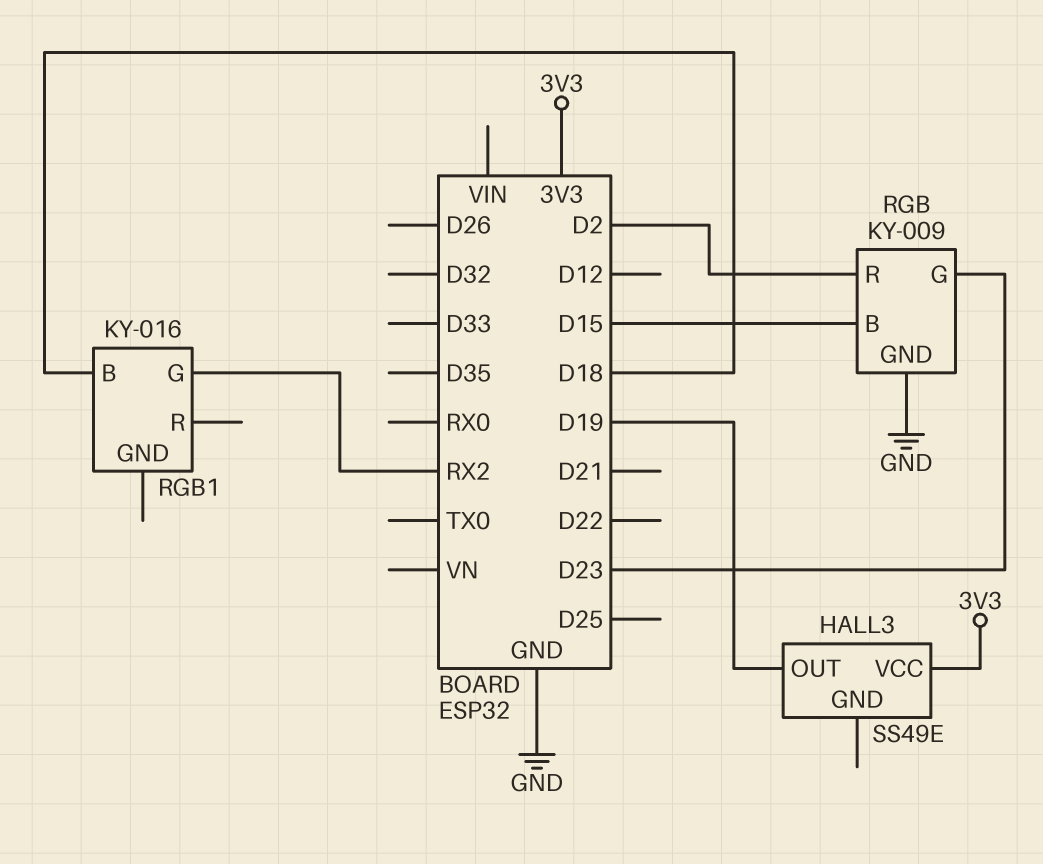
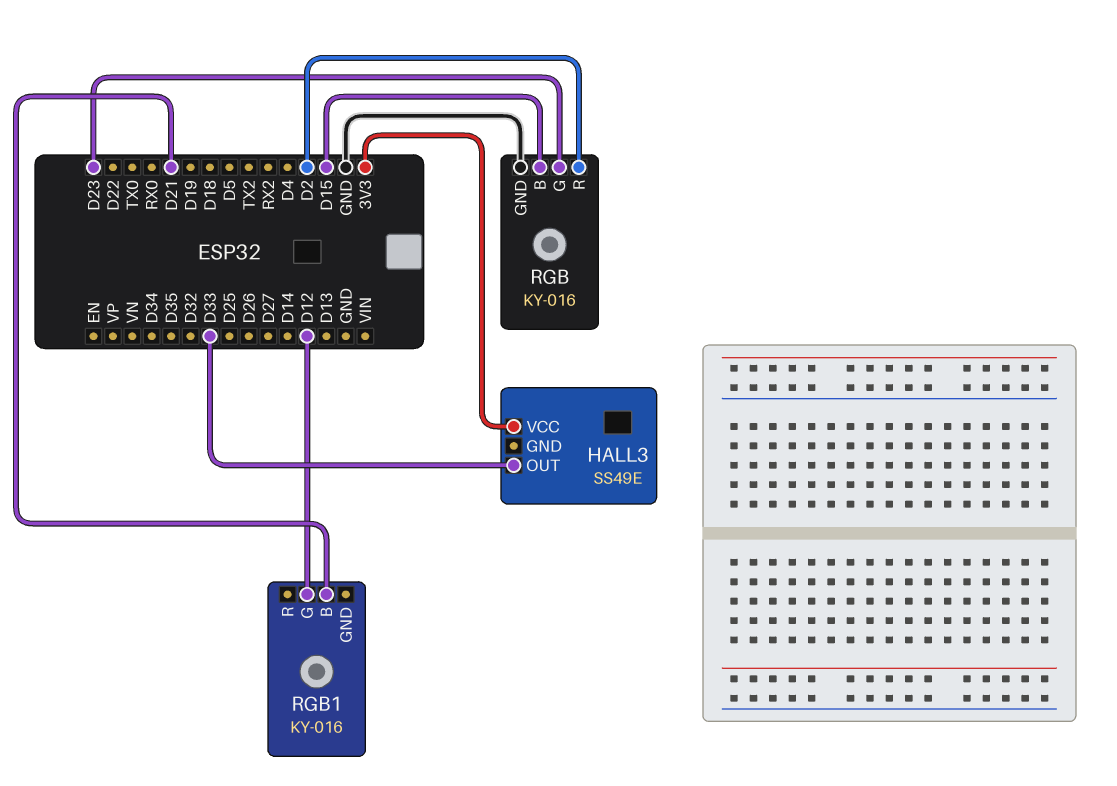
HALL3 pin OUT: D19 -> D33
RGB: KY-009 -> KY-016
RGB1 pin B: D18 -> D21
RGB1 pin G: RX2 -> D12

